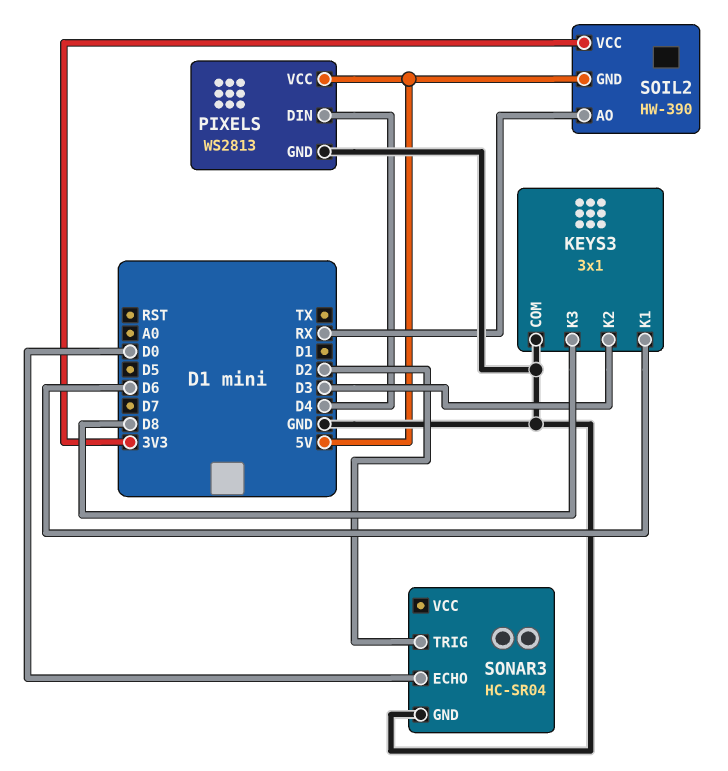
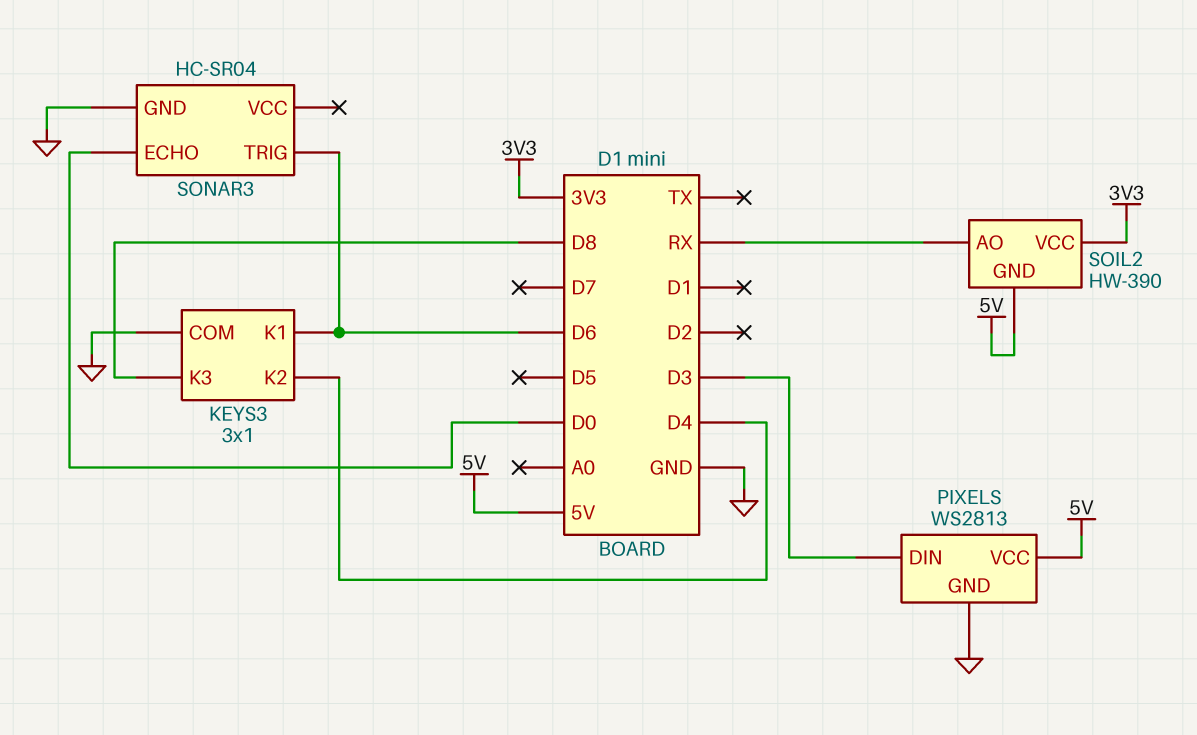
KEYS3 pin K2: D3 -> D4
PIXELS pin DIN: D4 -> D3
SONAR3 pin TRIG: D2 -> D6

